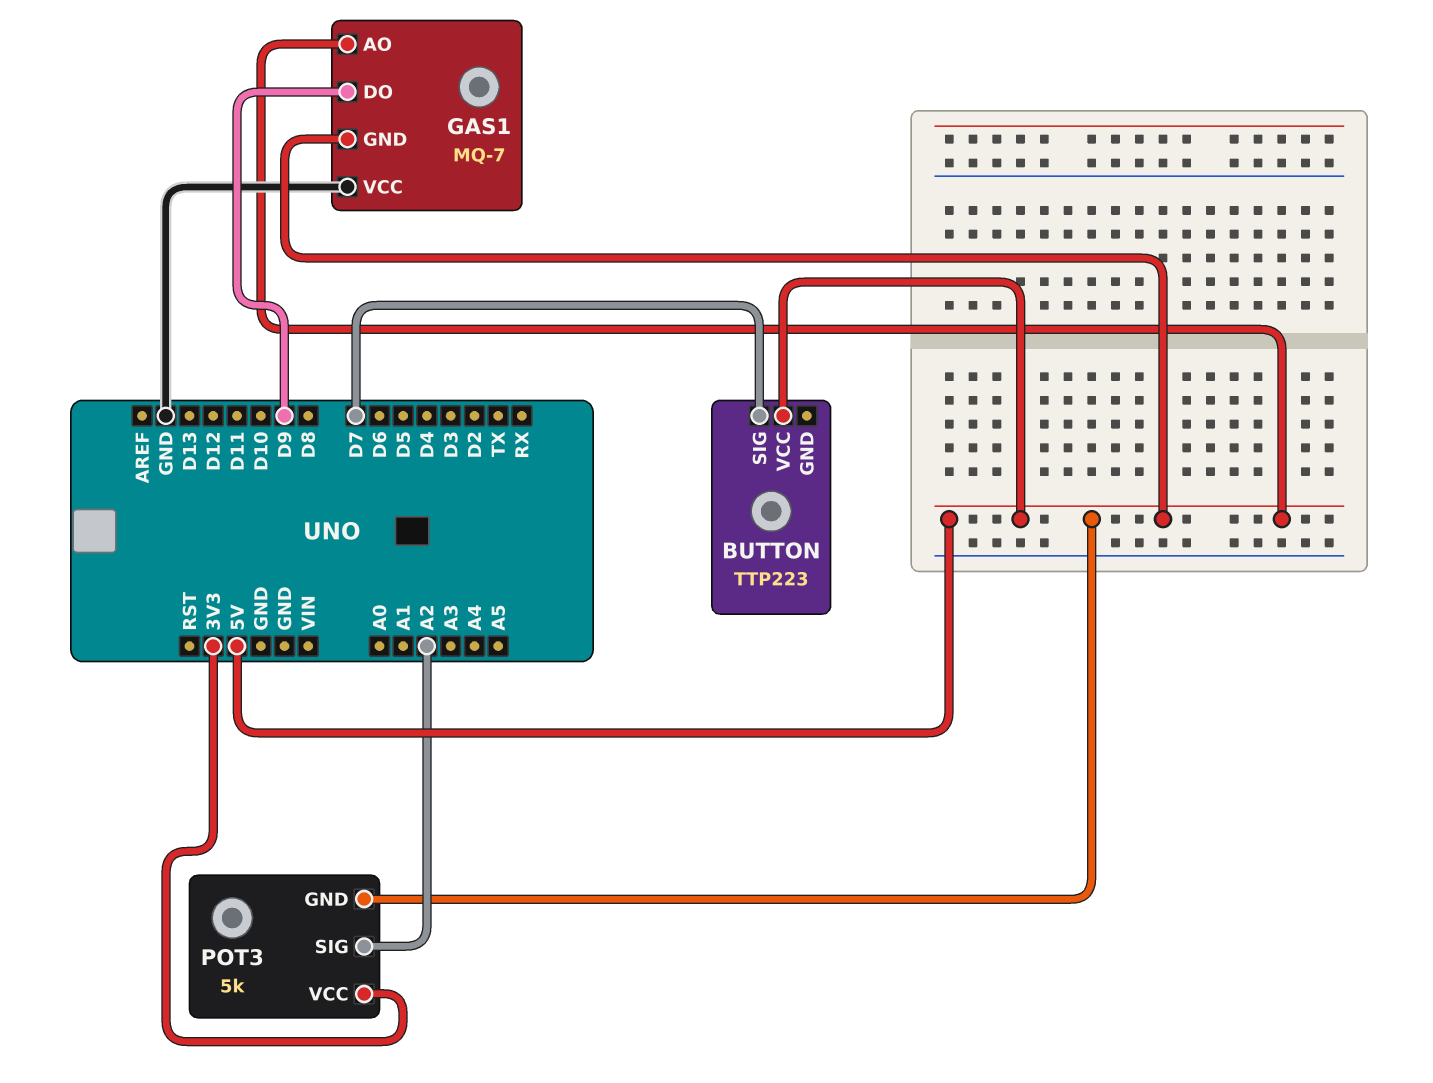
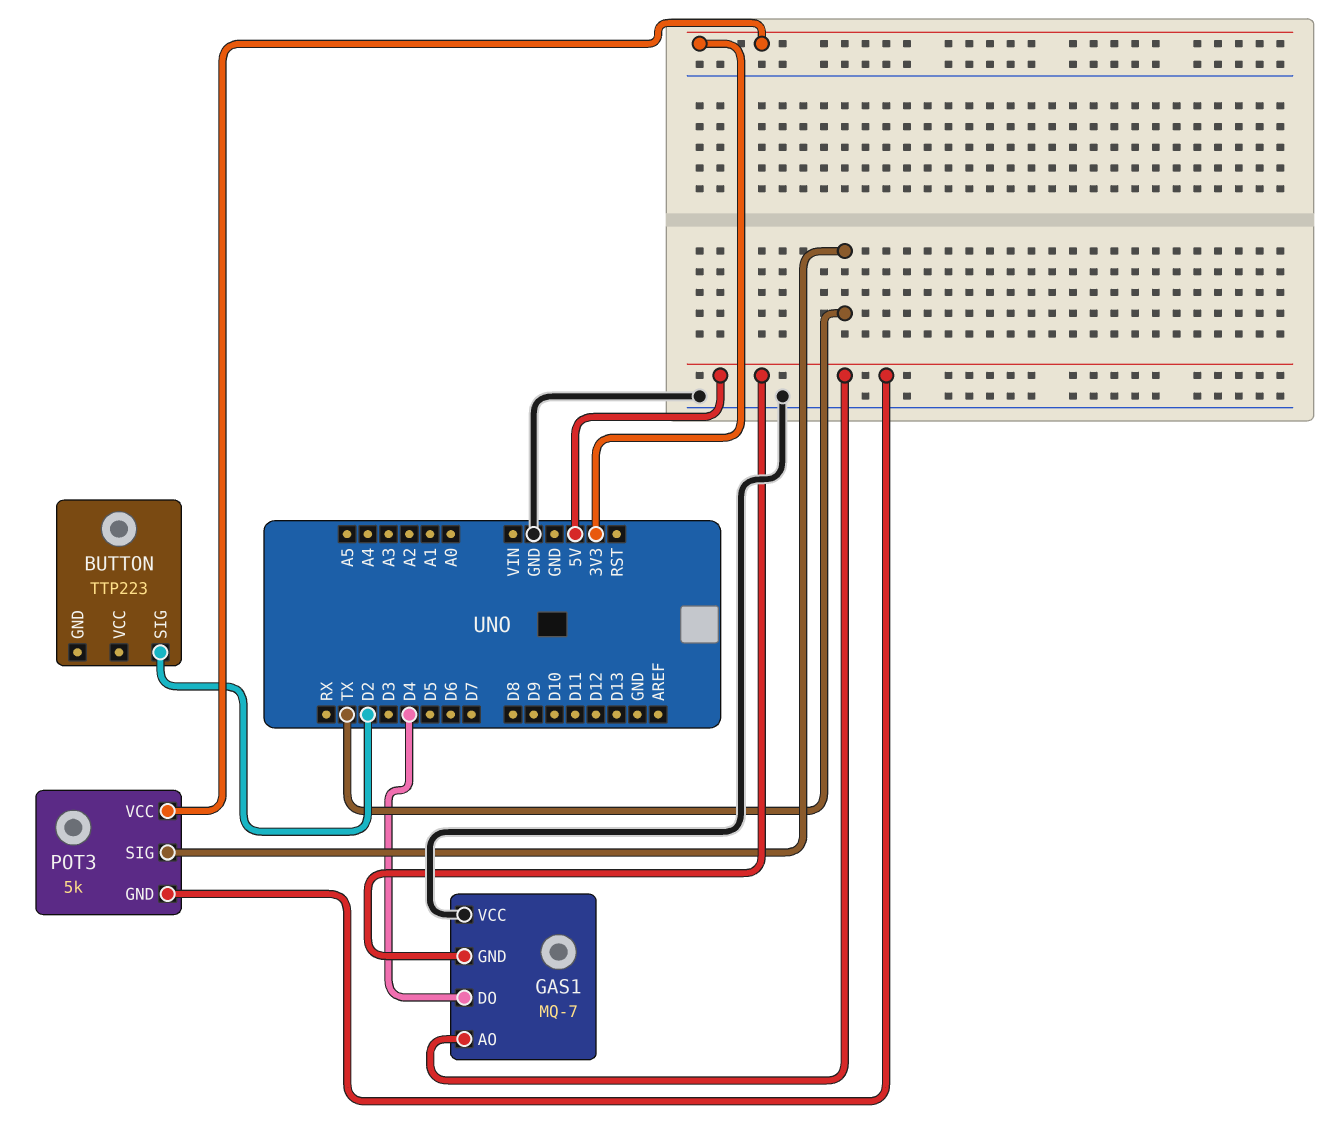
BUTTON pin SIG: D7 -> D2
BUTTON pin VCC: 5V -> none
GAS1 pin DO: D9 -> D4
POT3 pin SIG: A2 -> TX

